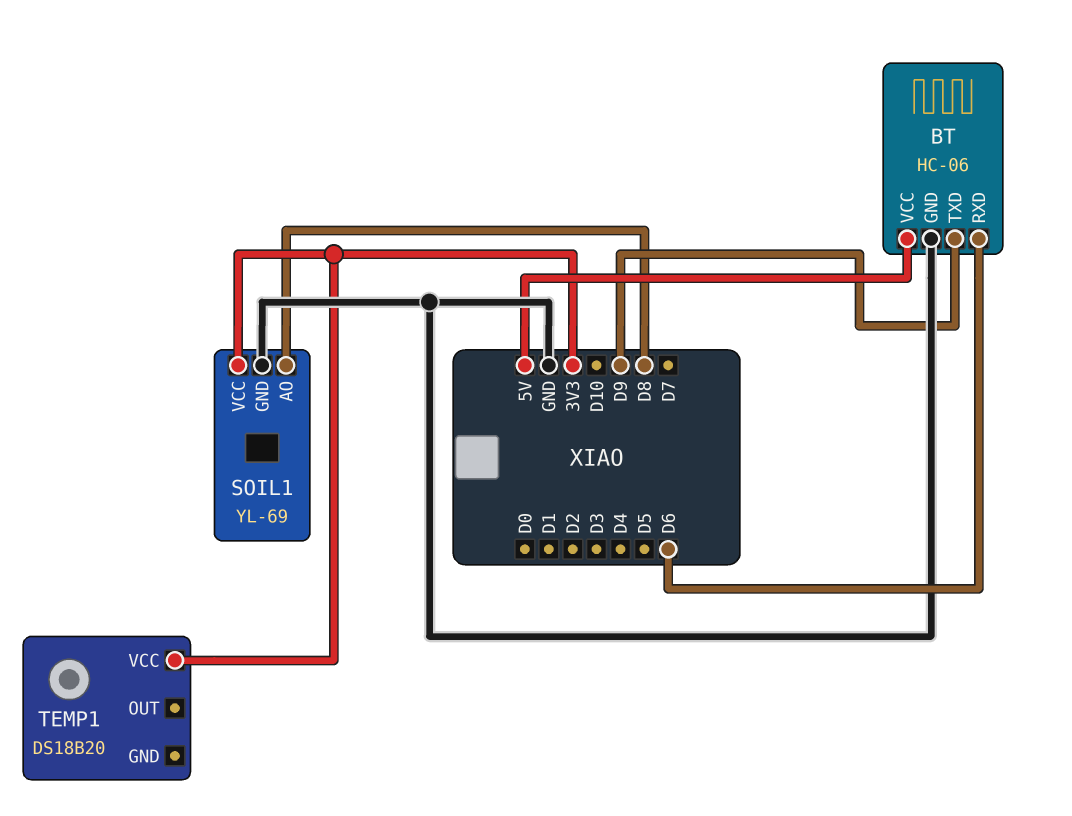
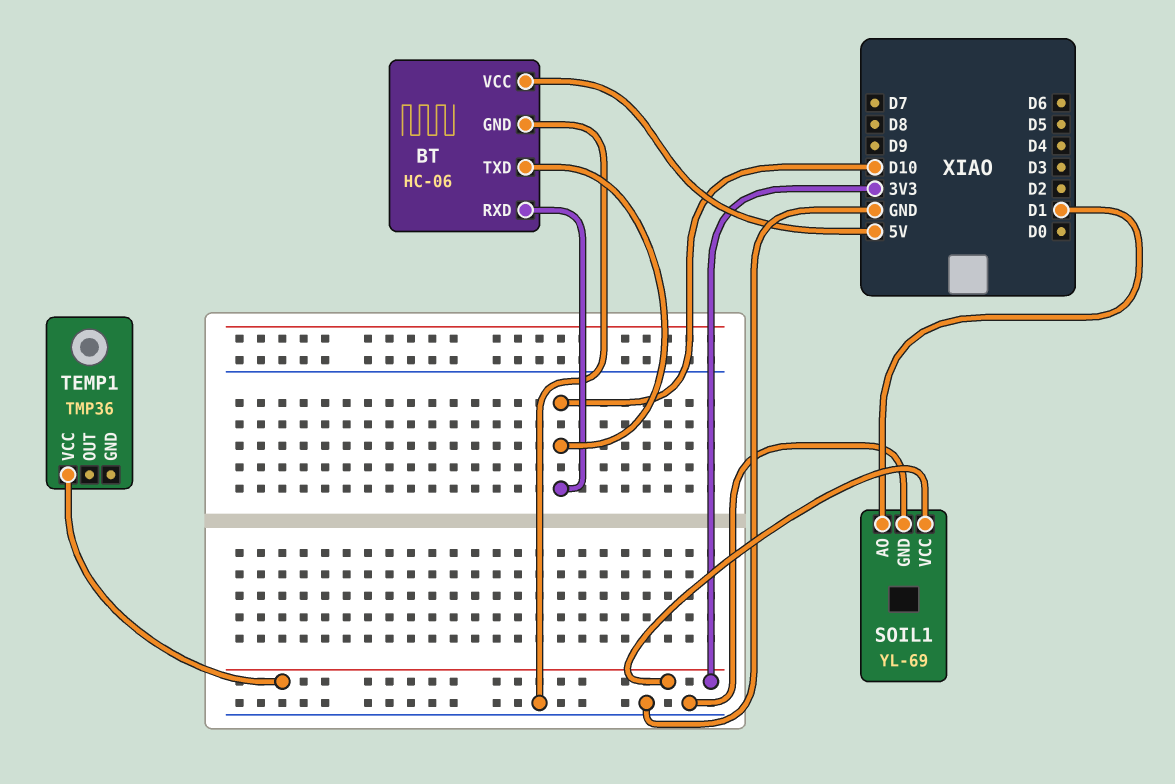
BT pin RXD: D6 -> D10
BT pin TXD: D9 -> D10
SOIL1 pin AO: D8 -> D1
TEMP1: DS18B20 -> TMP36

